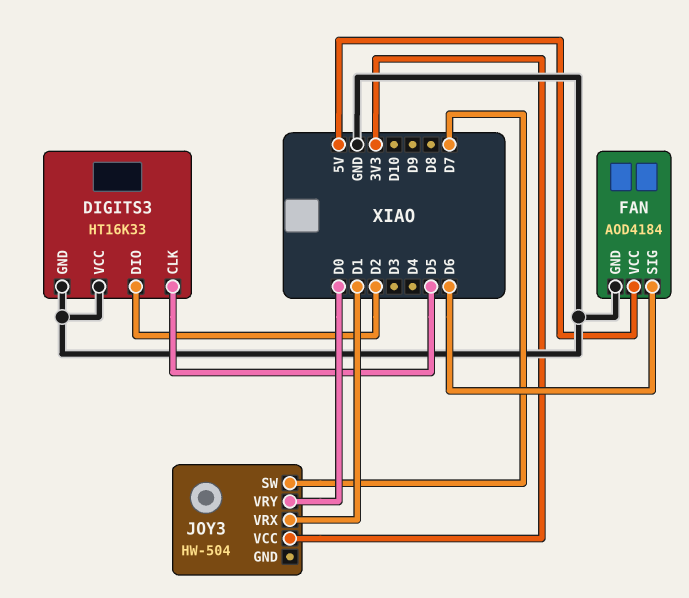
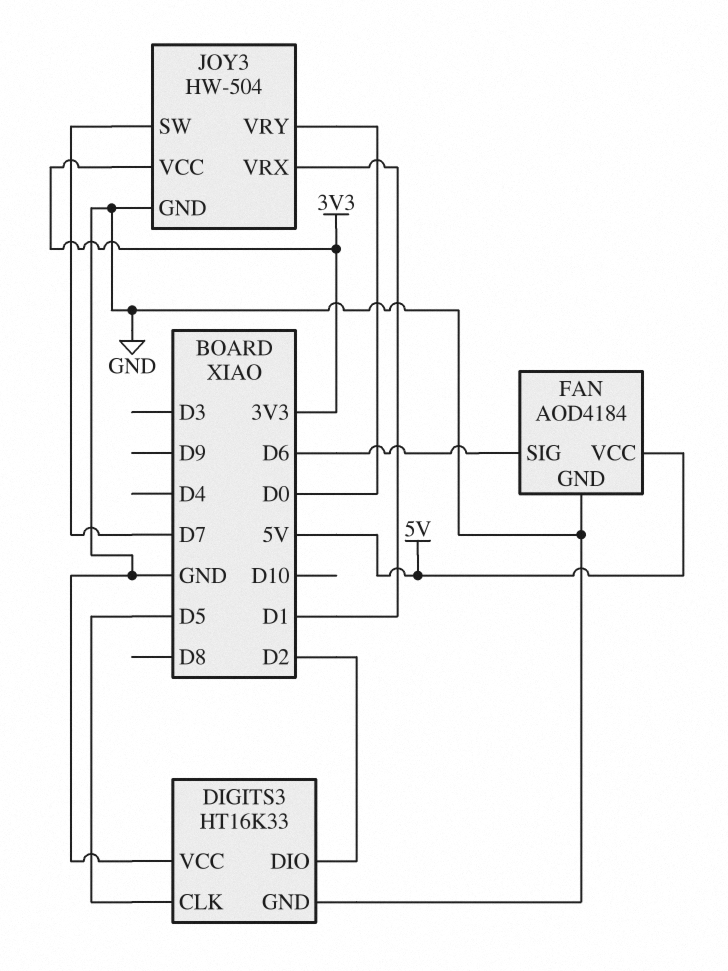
JOY3 pin GND: none -> GND

